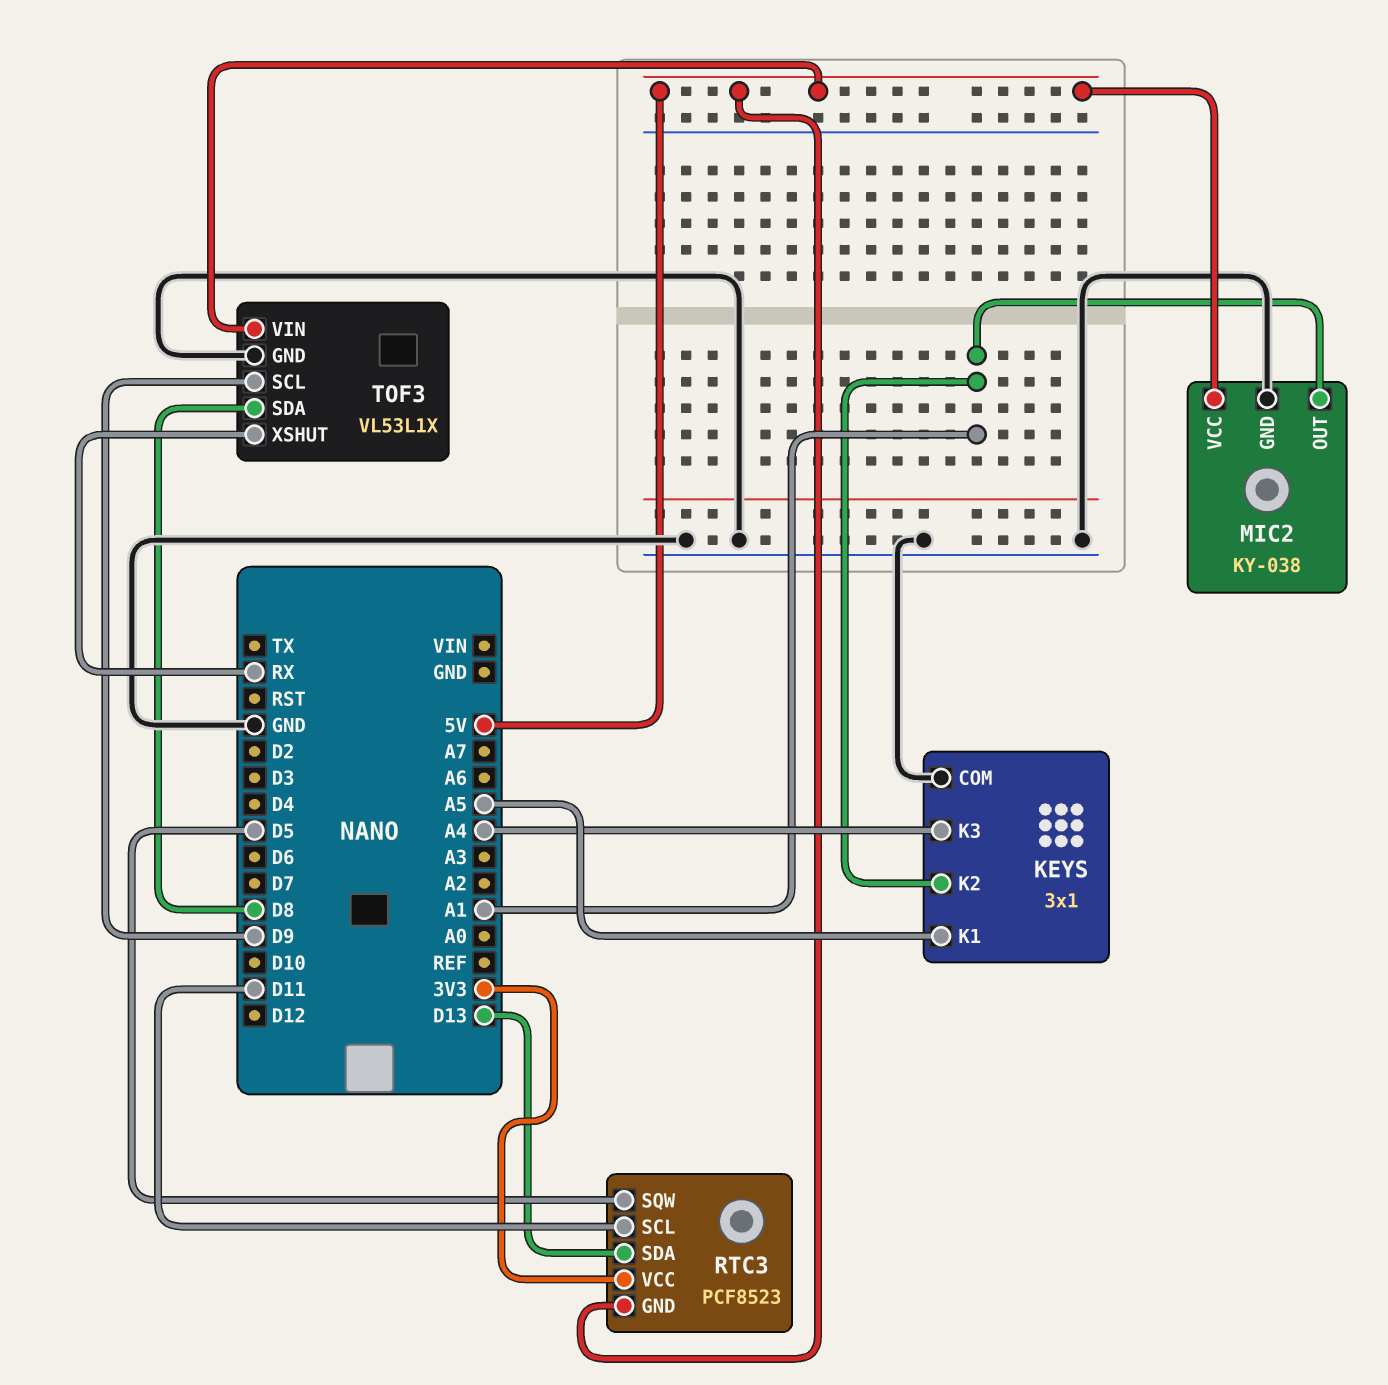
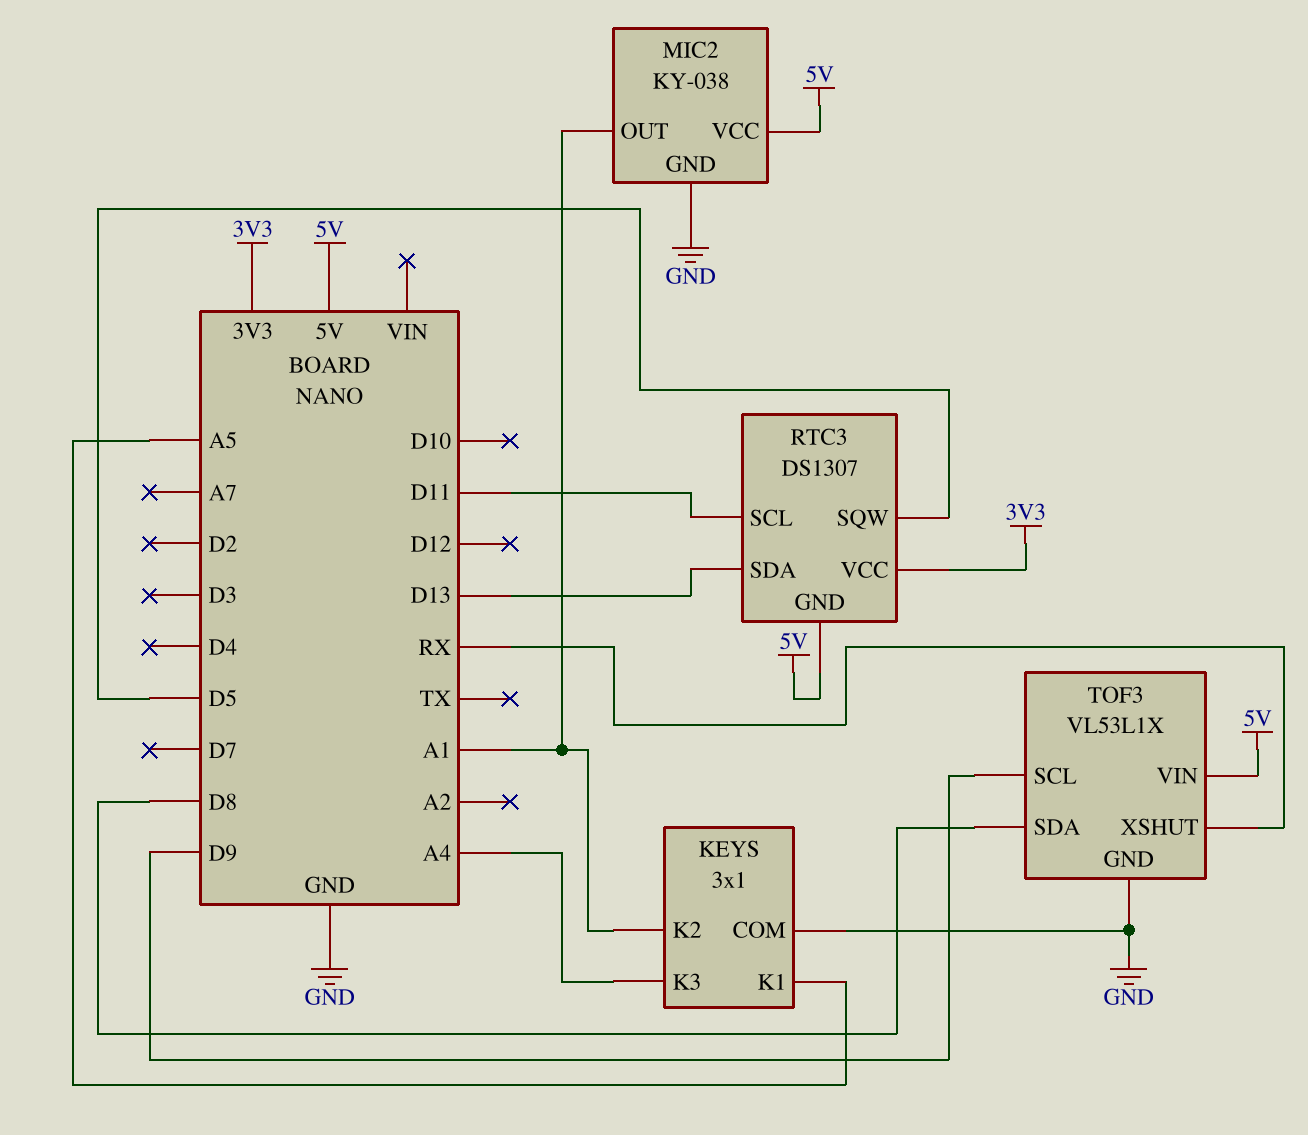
RTC3: PCF8523 -> DS1307

